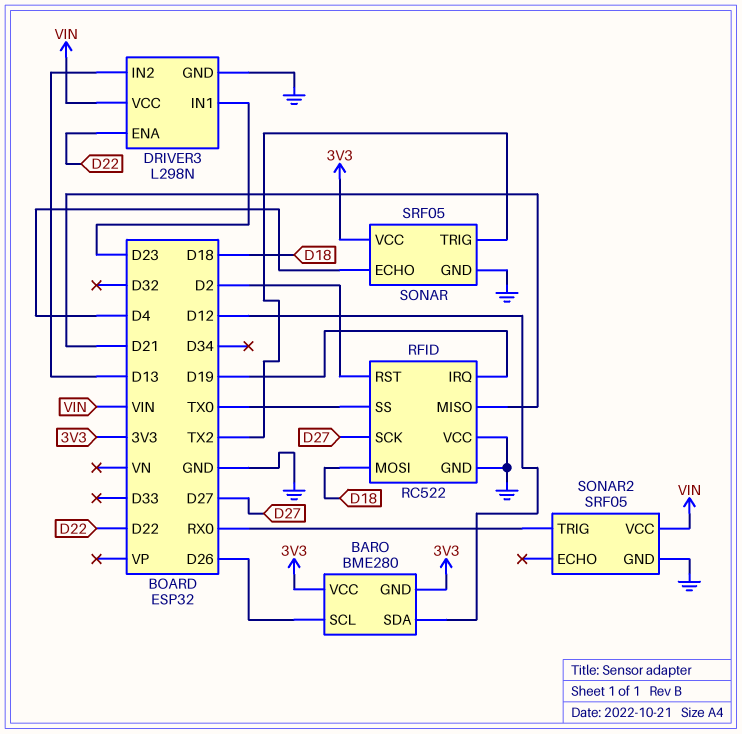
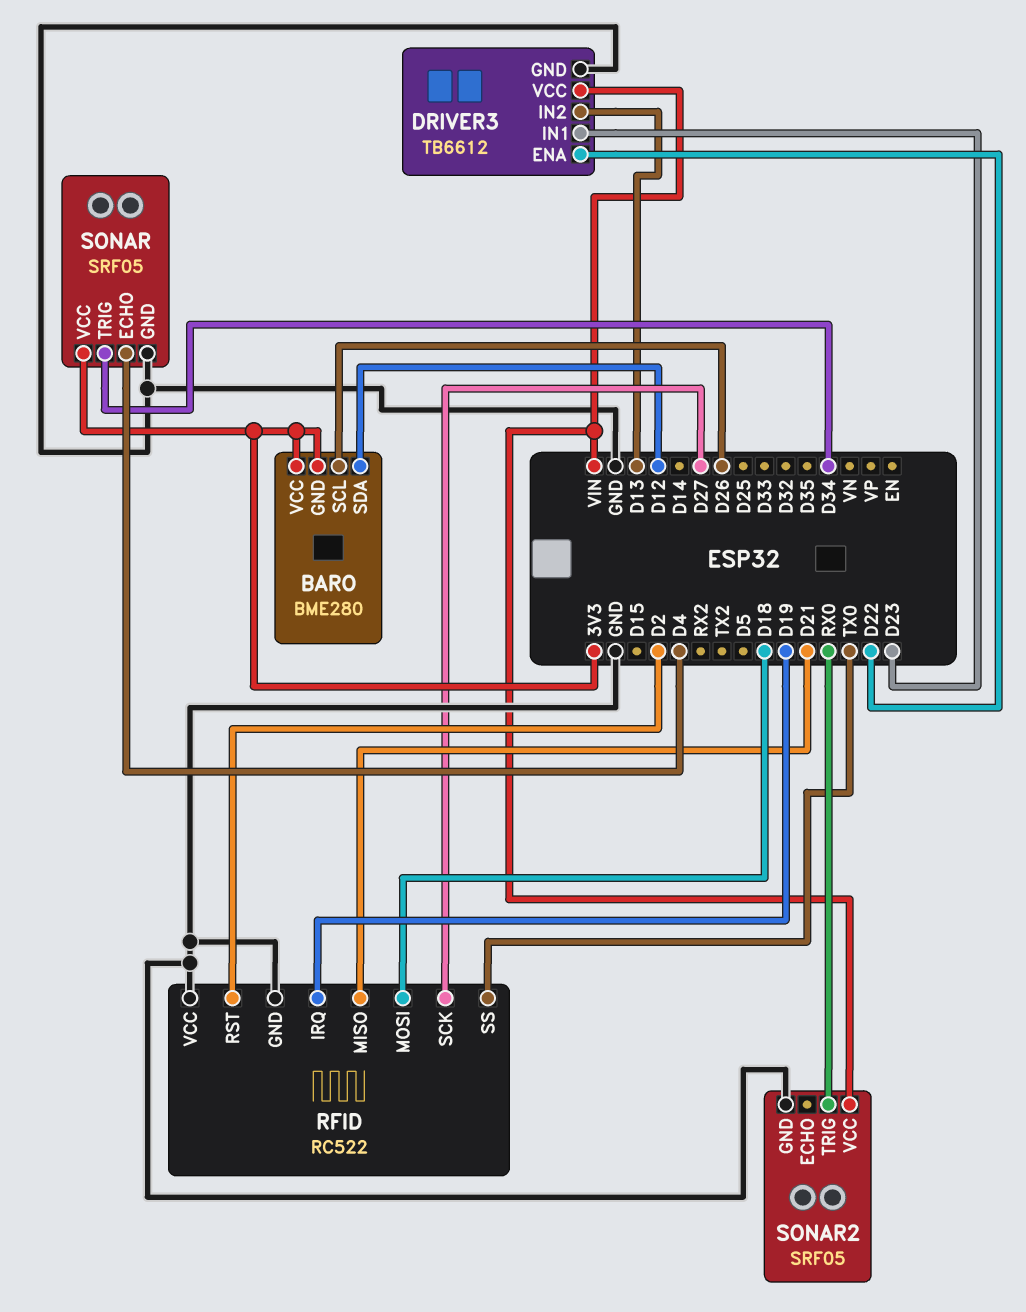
DRIVER3: L298N -> TB6612
SONAR pin TRIG: TX2 -> D34

